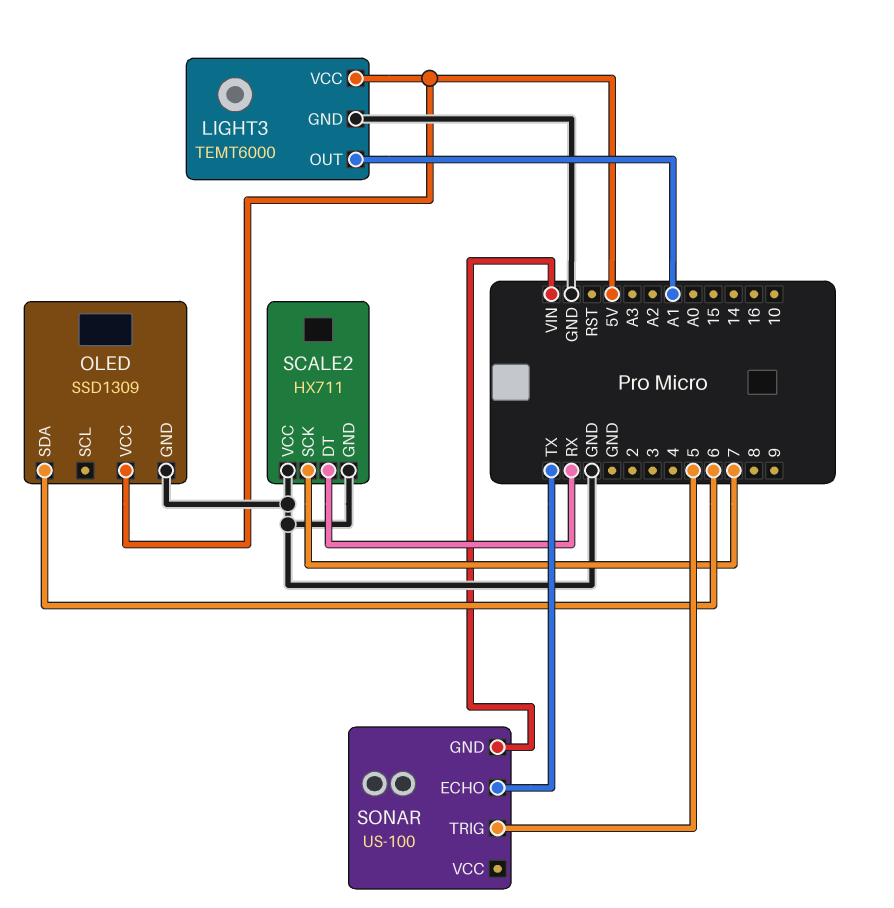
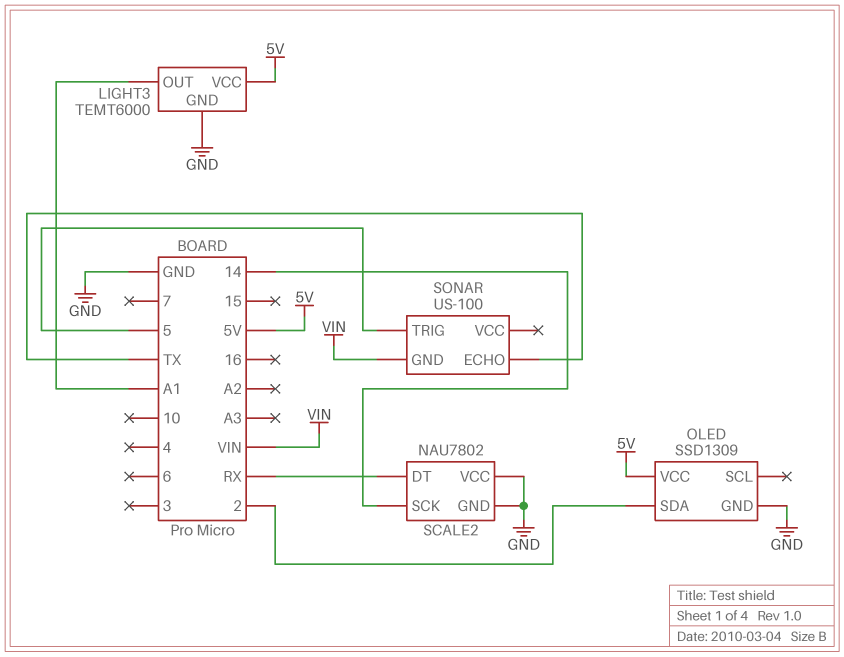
OLED pin SDA: 6 -> 2
SCALE2: HX711 -> NAU7802
SCALE2 pin SCK: 7 -> 14

